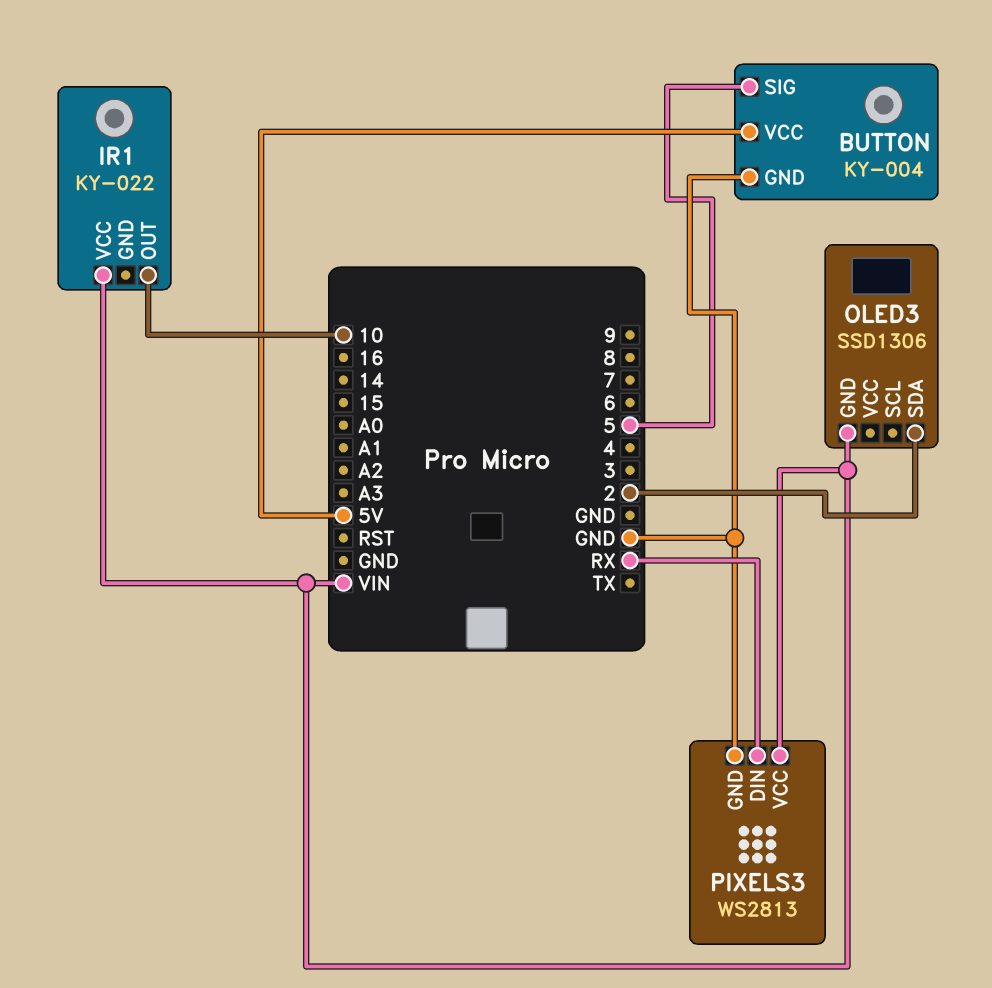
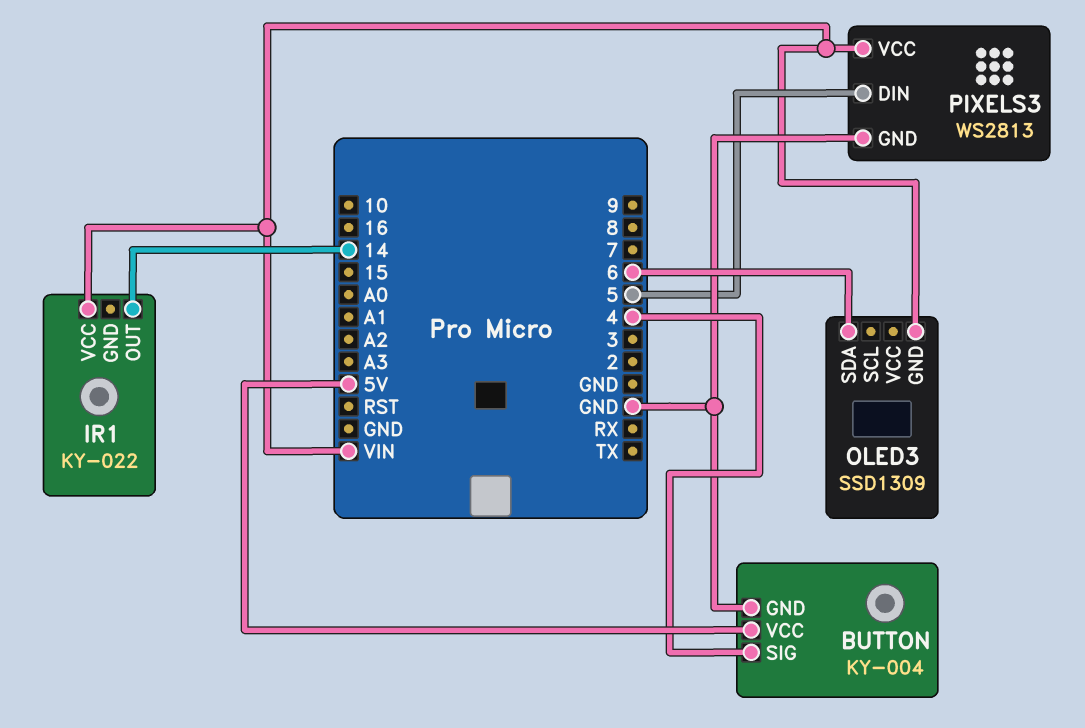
BUTTON pin SIG: 5 -> 4
IR1 pin OUT: 10 -> 14
OLED3: SSD1306 -> SSD1309
OLED3 pin SDA: 2 -> 6
PIXELS3 pin DIN: RX -> 5

